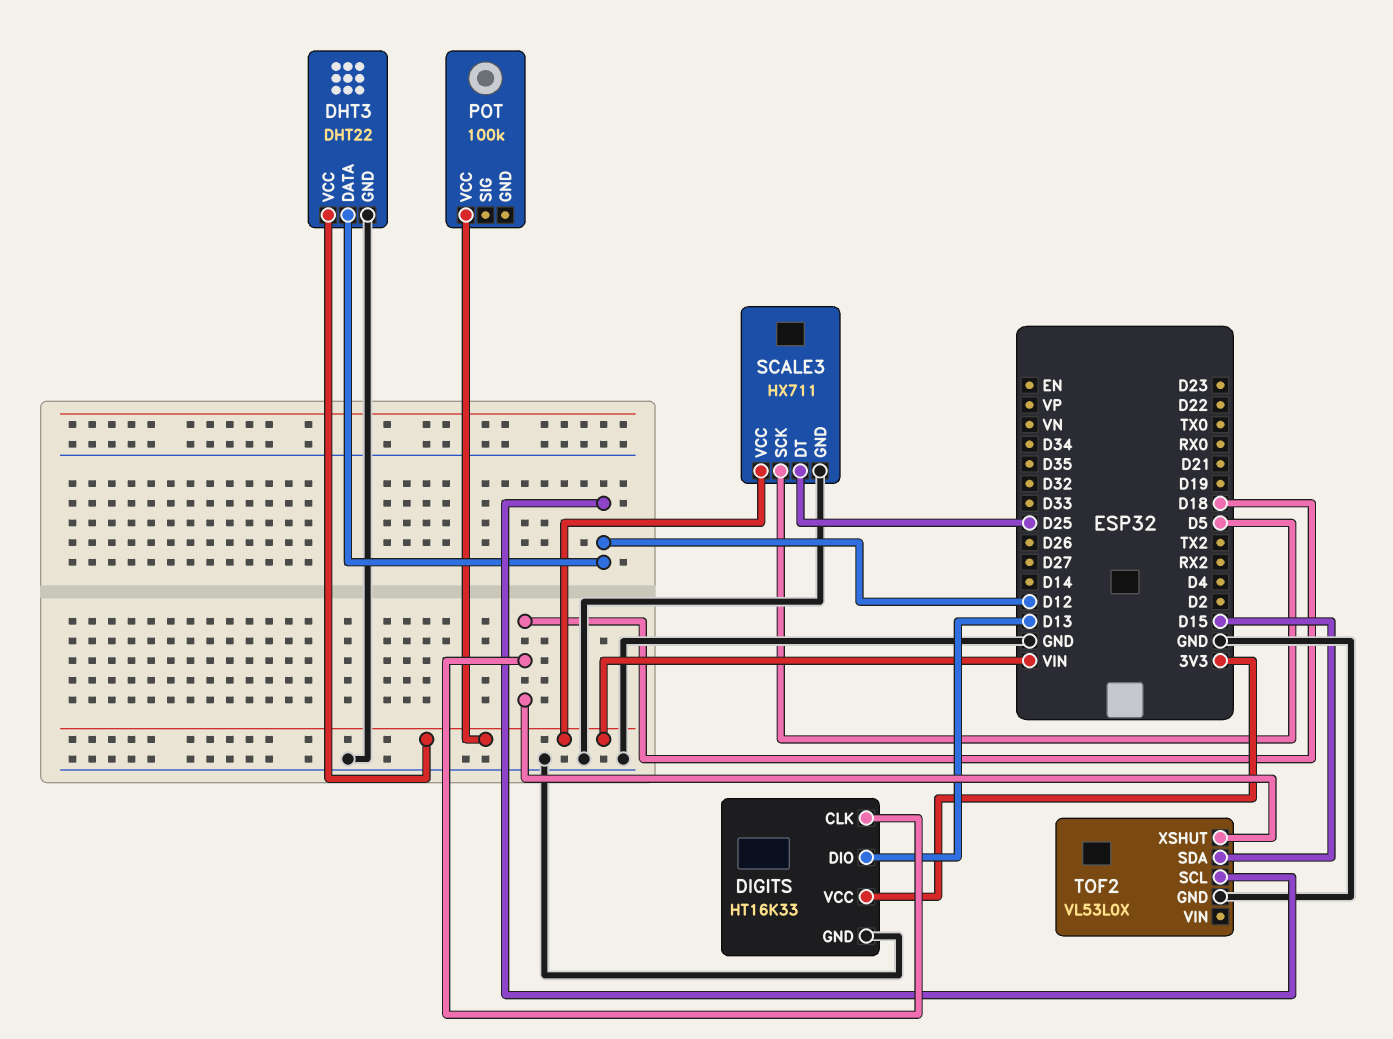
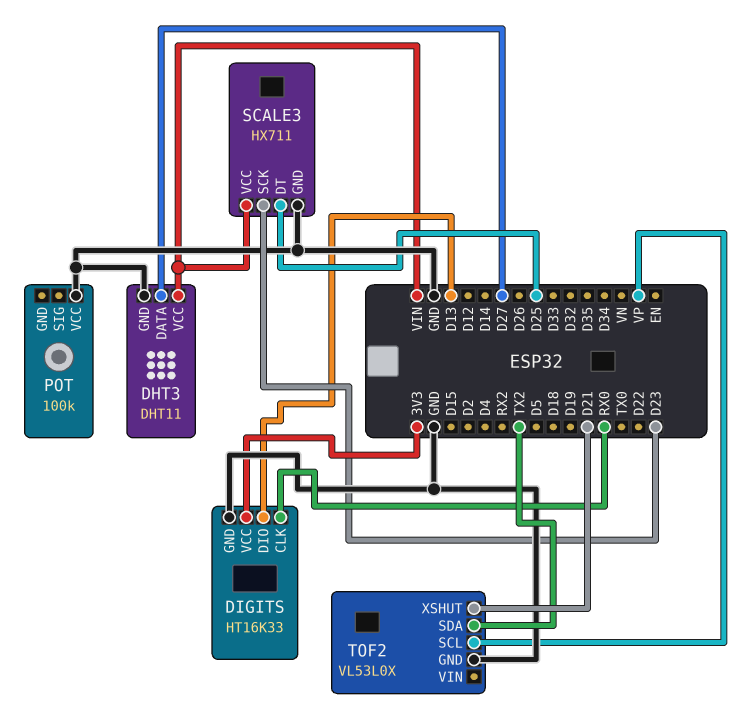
DHT3: DHT22 -> DHT11
DHT3 pin DATA: D12 -> D27
DIGITS pin CLK: D18 -> RX0
POT pin VCC: VIN -> GND
SCALE3 pin SCK: D5 -> D23
TOF2 pin SCL: D12 -> VP
TOF2 pin SDA: D15 -> TX2
TOF2 pin XSHUT: D18 -> D21

